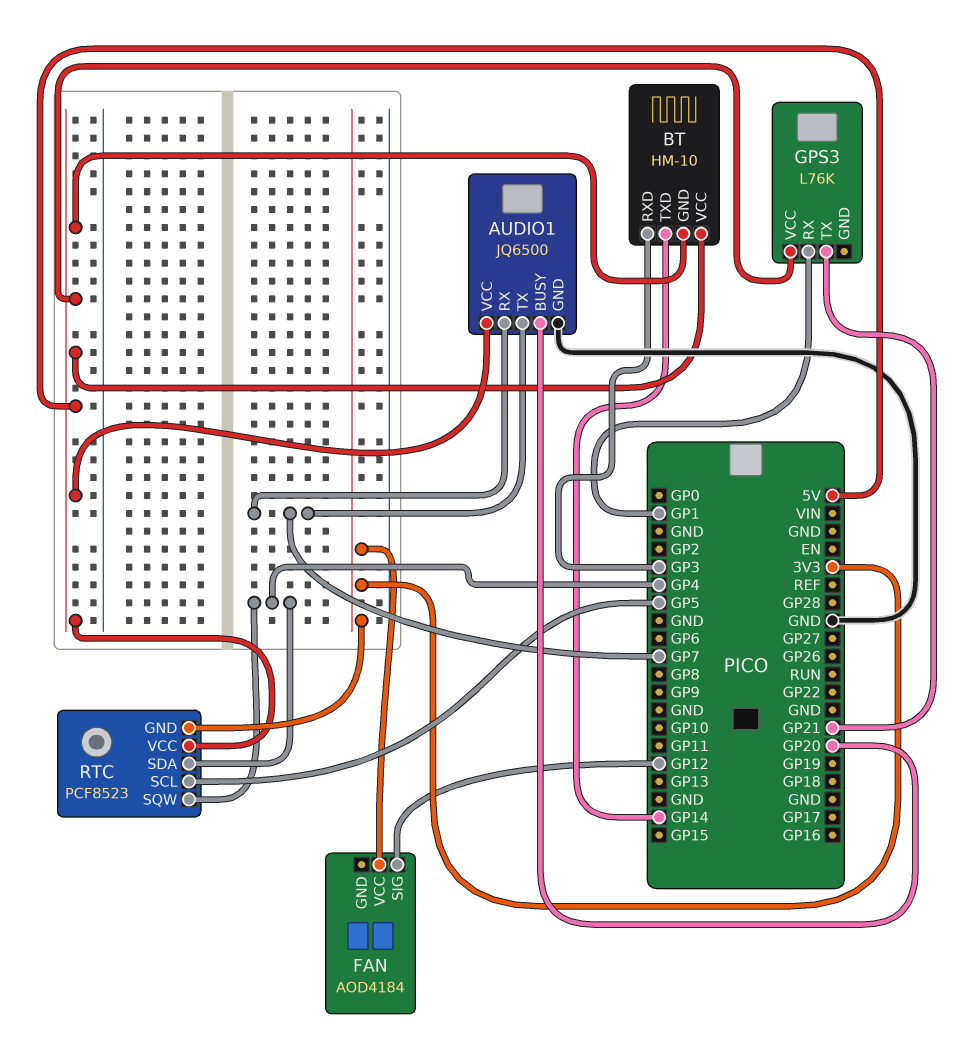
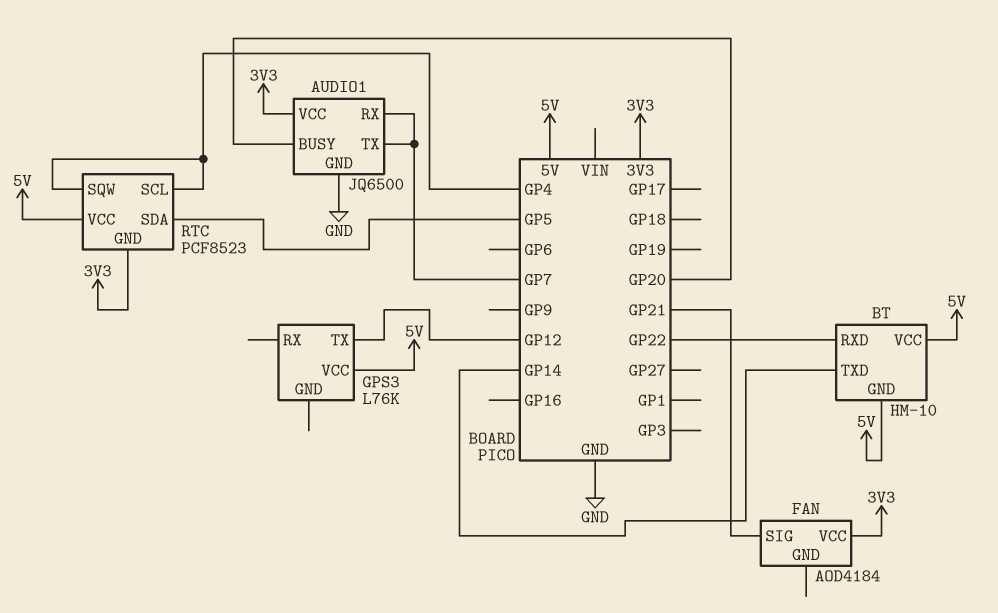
AUDIO1 pin VCC: 5V -> 3V3
BT pin RXD: GP3 -> GP22
FAN pin SIG: GP12 -> GP21
GPS3 pin RX: GP1 -> none
GPS3 pin TX: GP21 -> GP12
RTC pin SCL: GP5 -> GP4
RTC pin SDA: GP4 -> GP5

